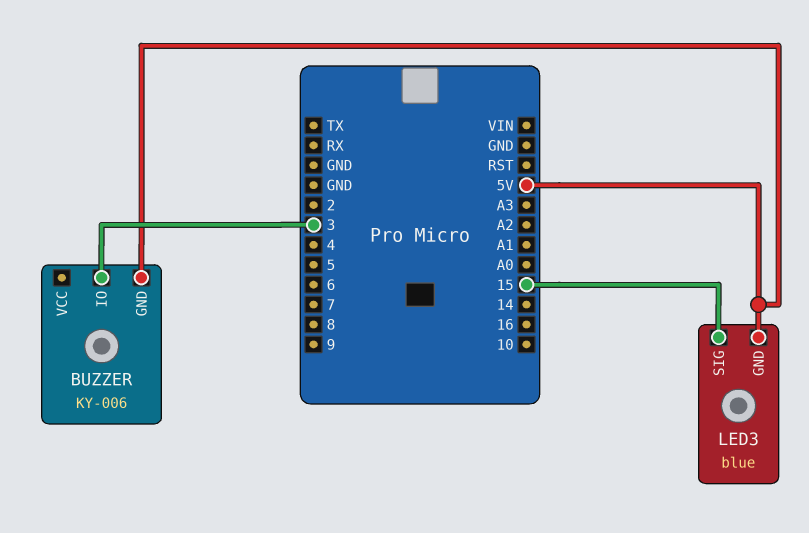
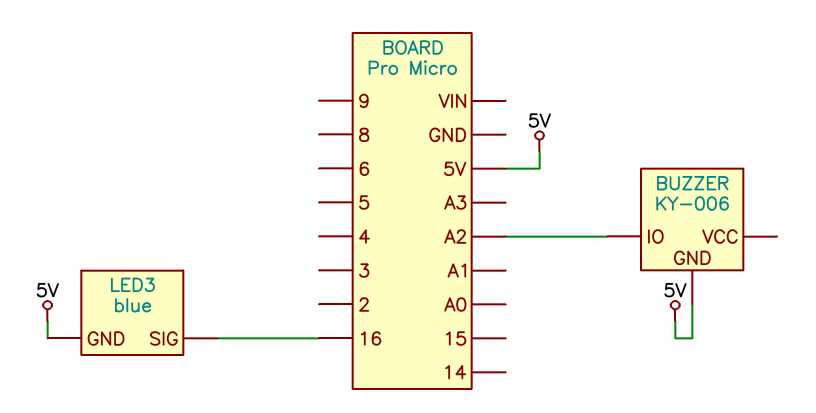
BUZZER pin IO: 3 -> A2
LED3 pin SIG: 15 -> 16

